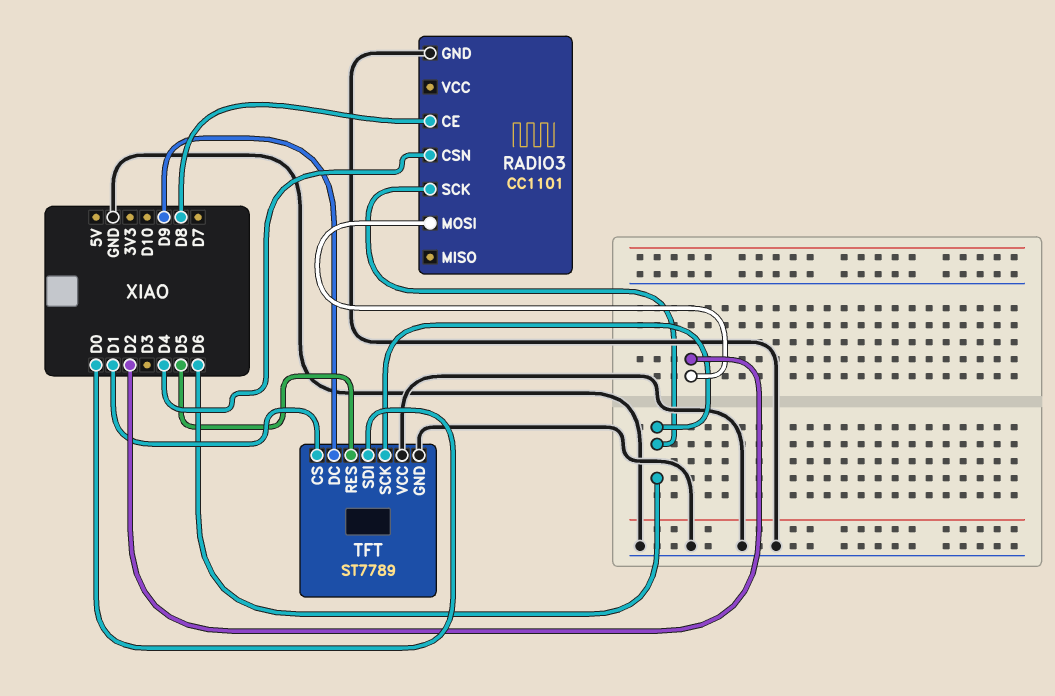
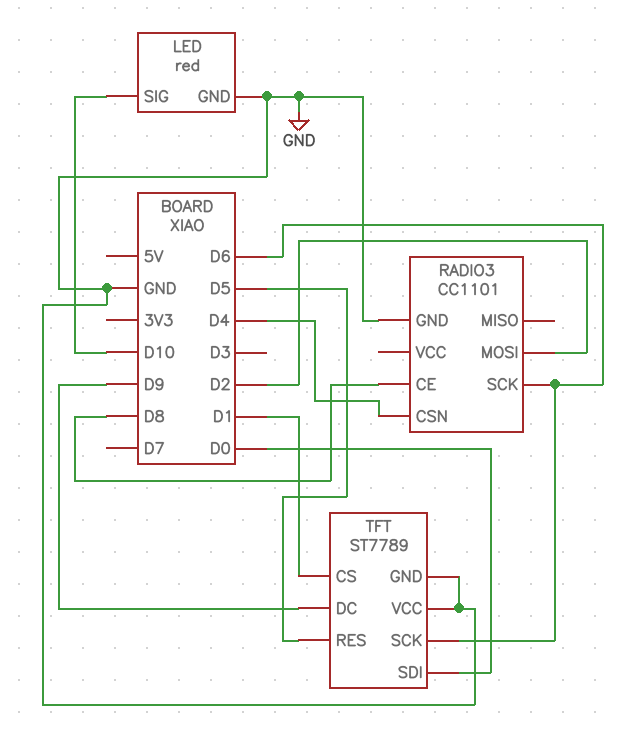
LED: none -> red
LED pin GND: none -> GND
LED pin SIG: none -> D10

